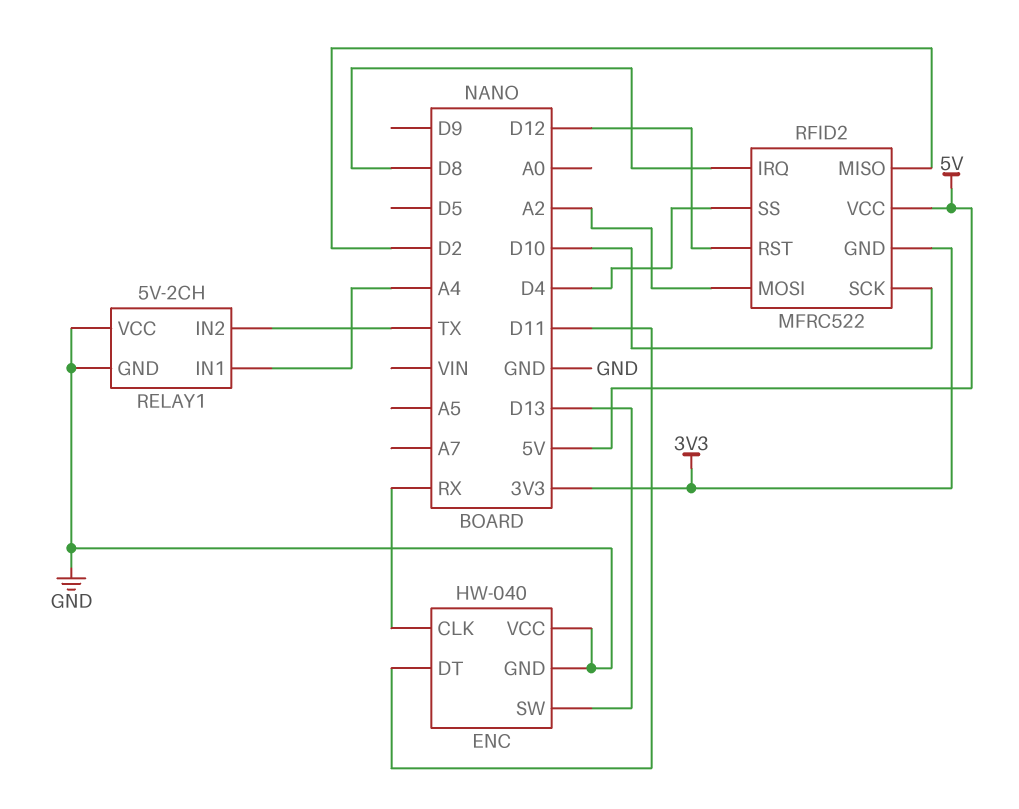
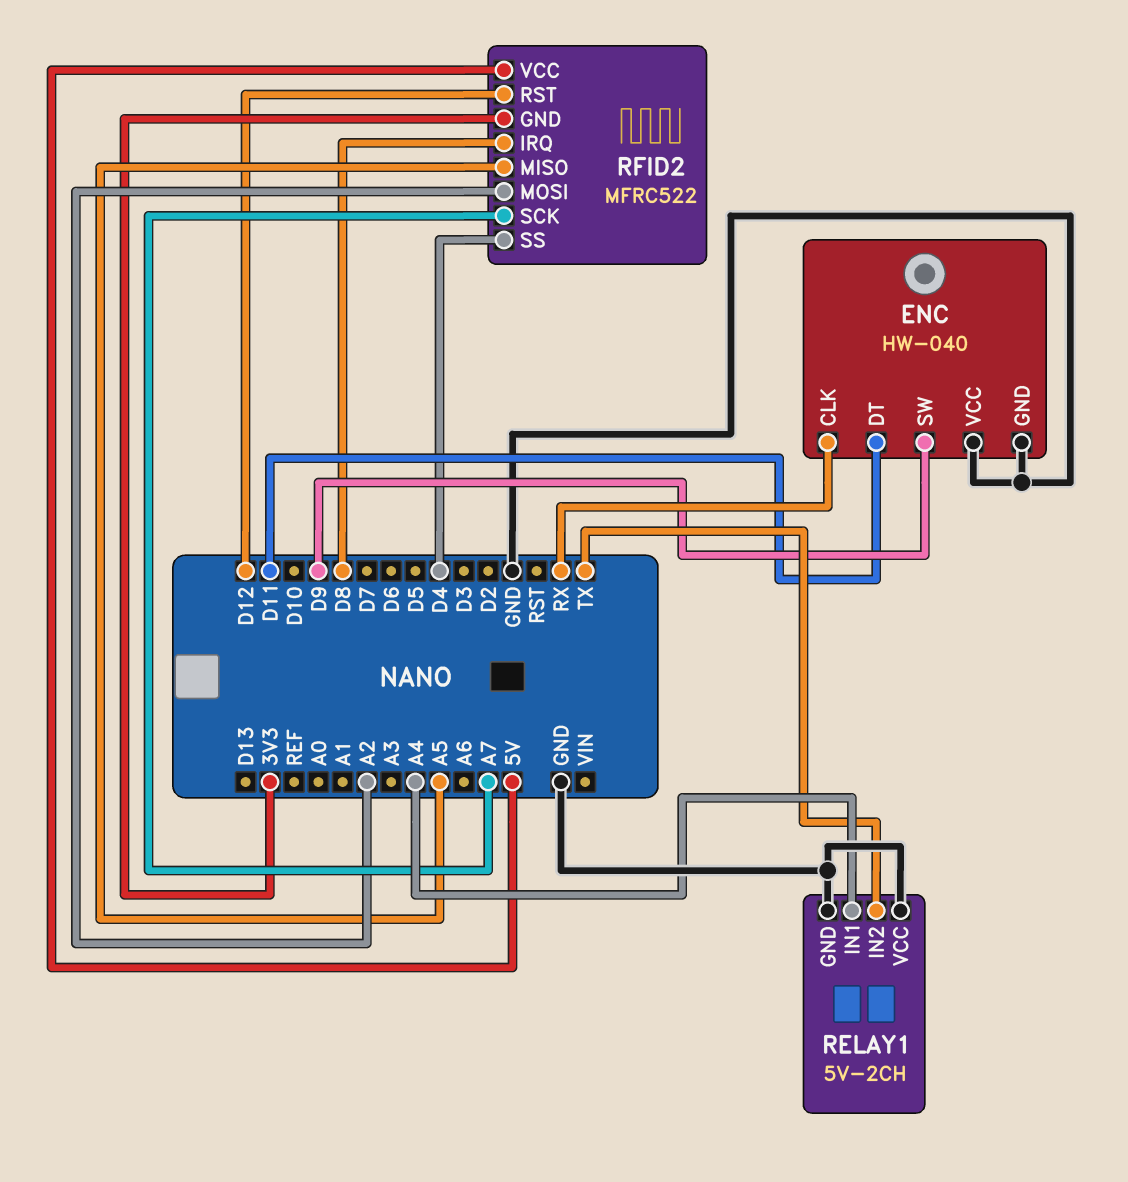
ENC pin SW: D13 -> D9
RFID2 pin MISO: D2 -> A5
RFID2 pin SCK: D10 -> A7

